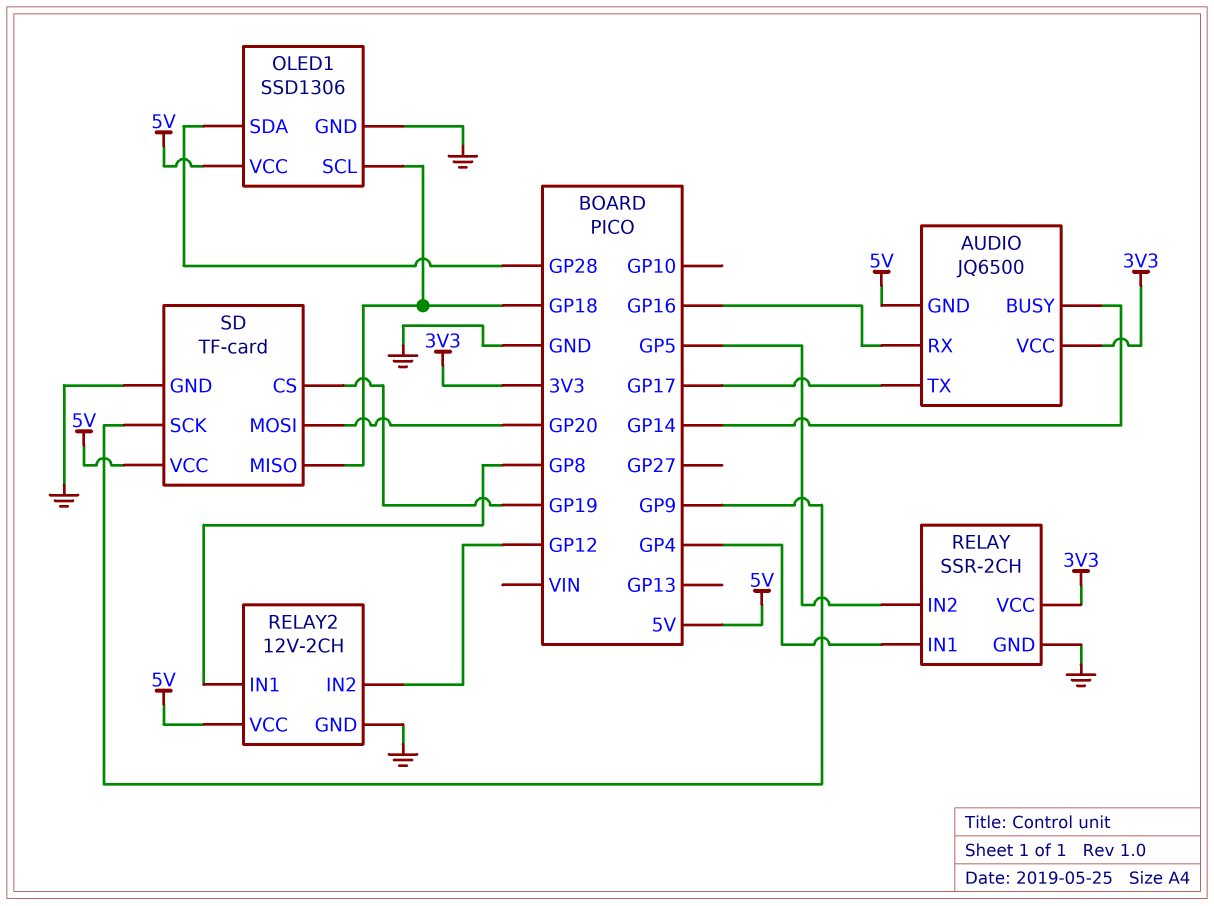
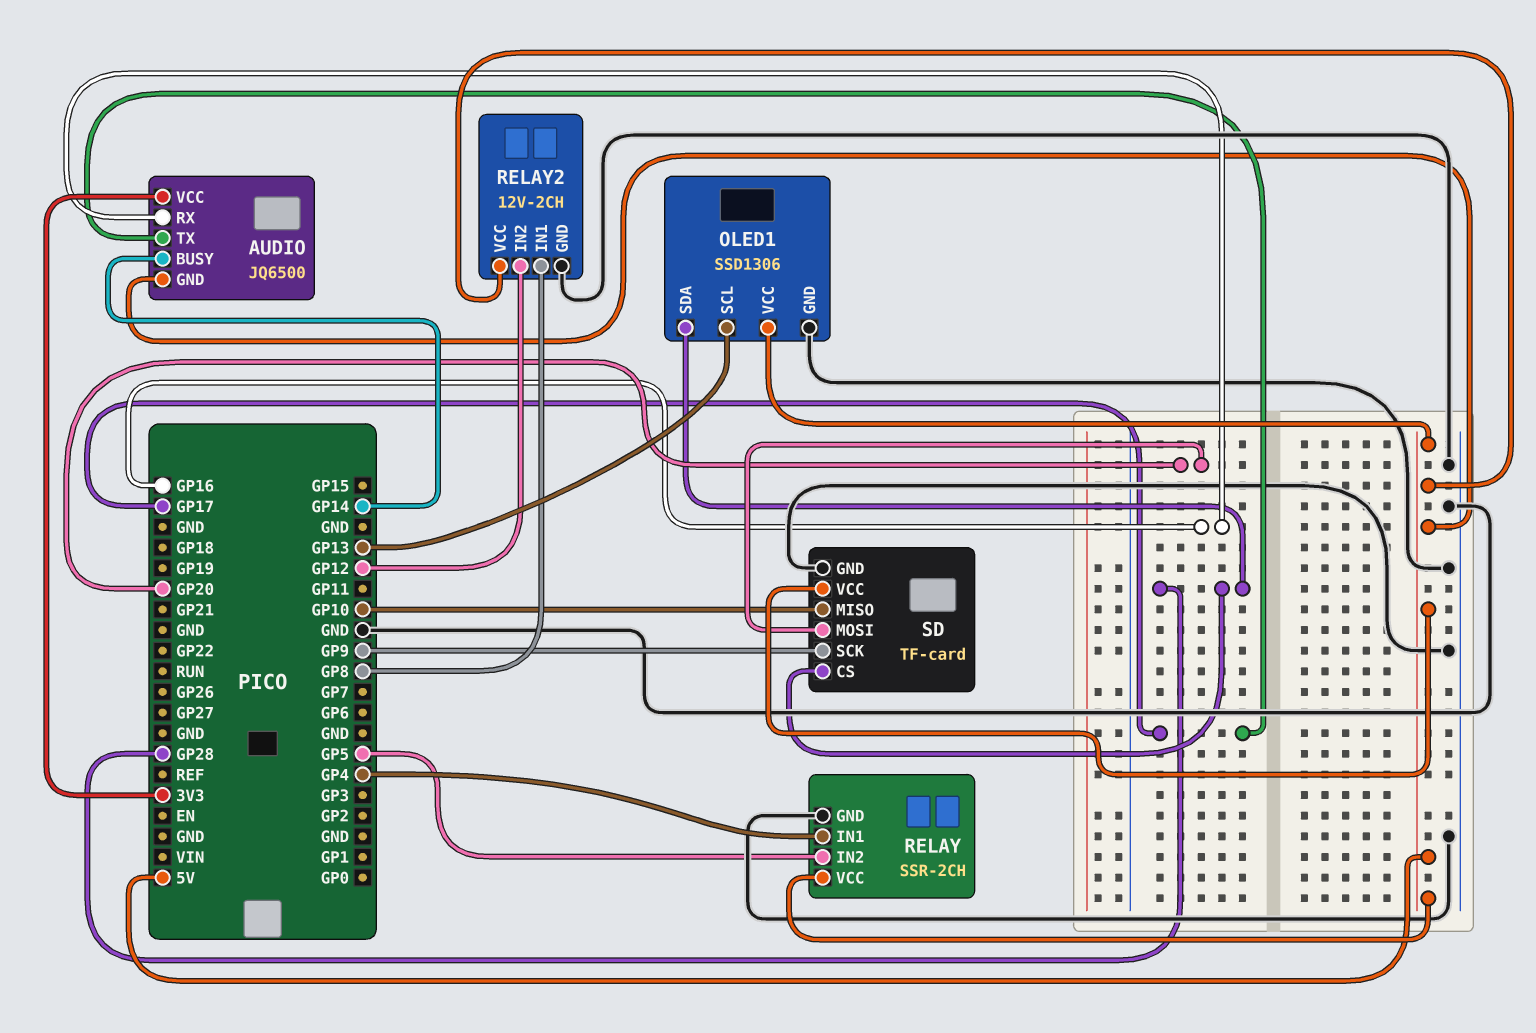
OLED1 pin SCL: GP18 -> GP13
RELAY pin VCC: 3V3 -> 5V
SD pin CS: GP19 -> GP28
SD pin MISO: GP18 -> GP10

